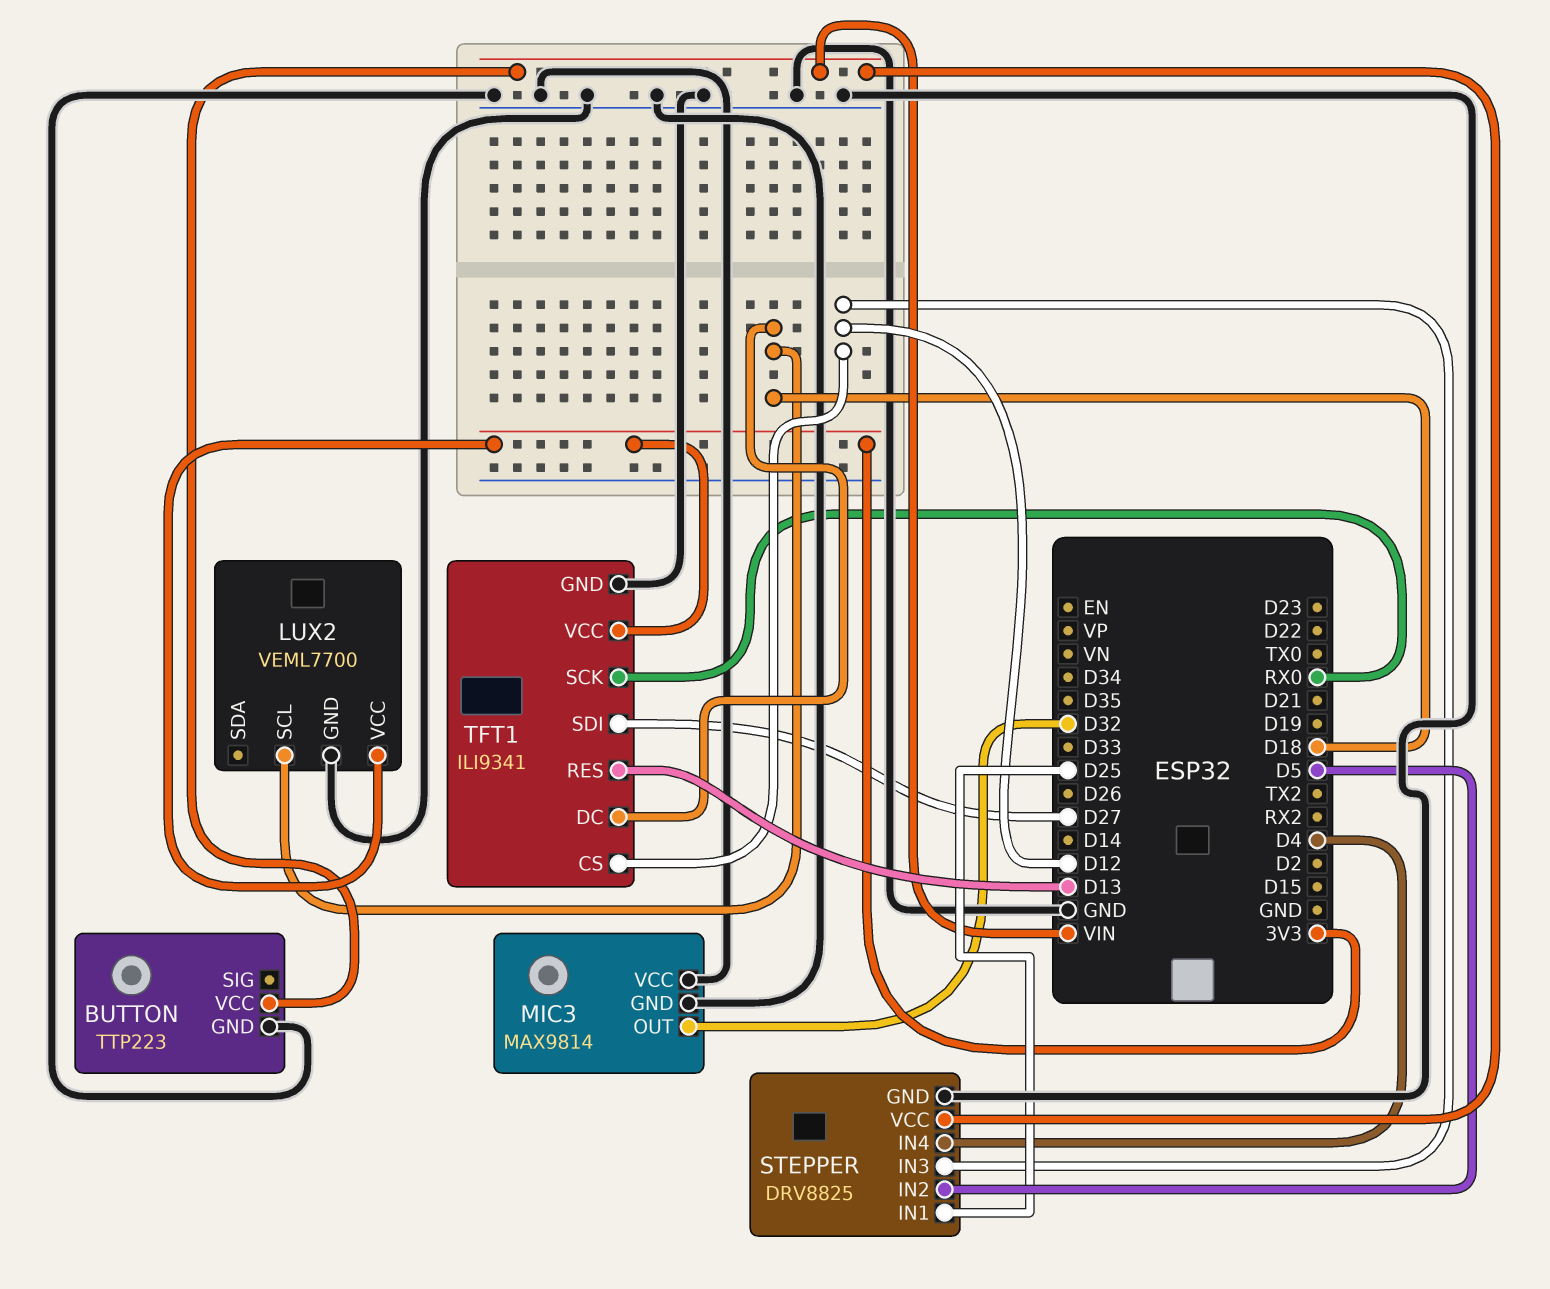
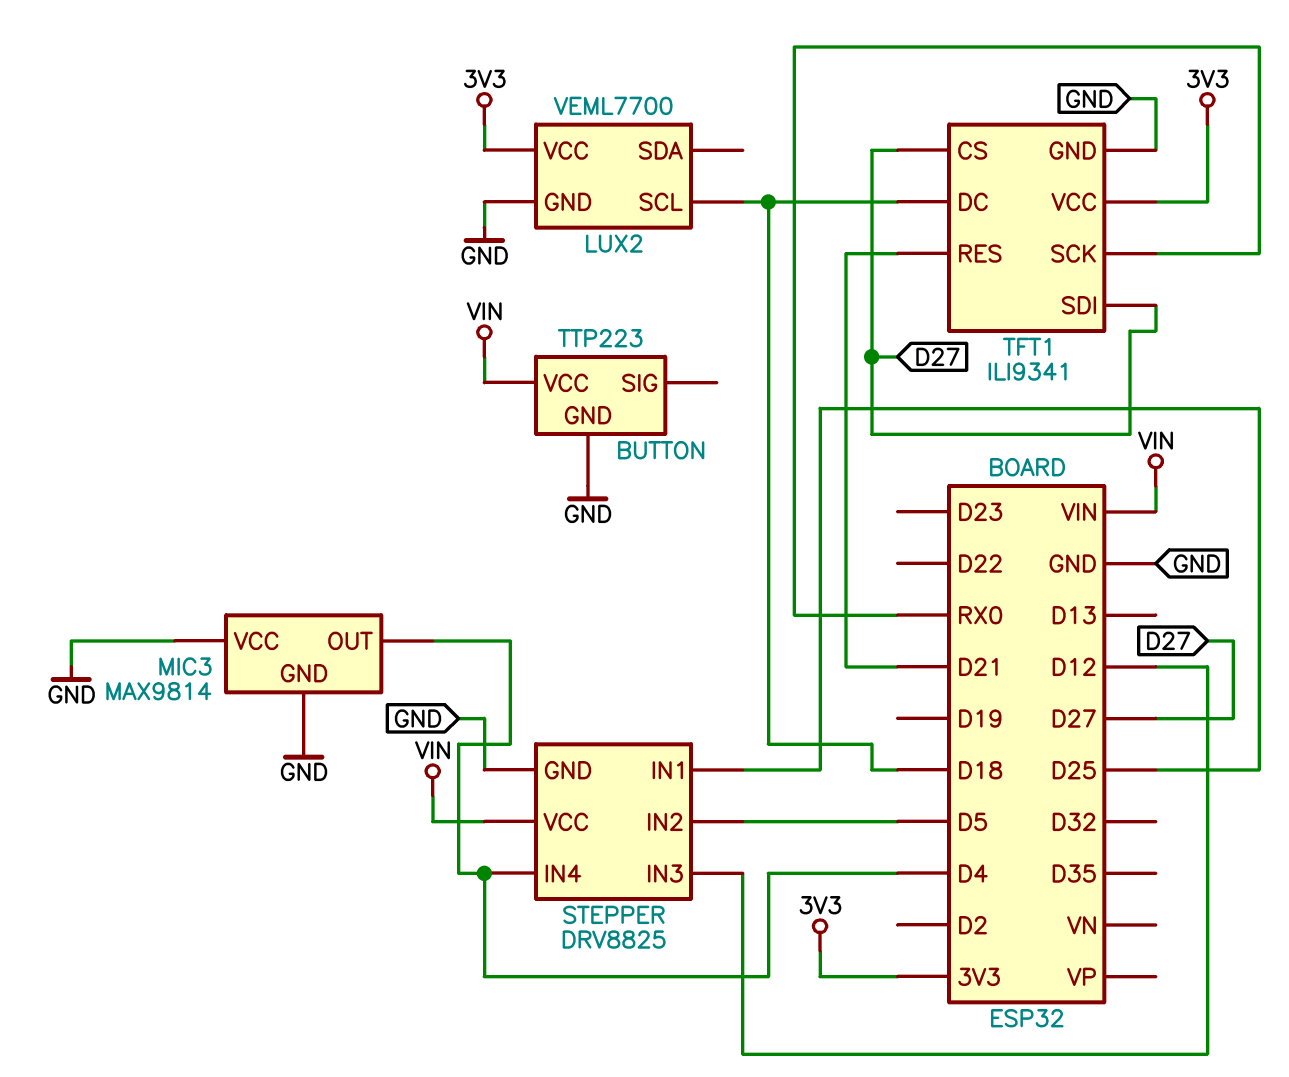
MIC3 pin OUT: D32 -> D4
TFT1 pin CS: D12 -> D27
TFT1 pin RES: D13 -> D21

